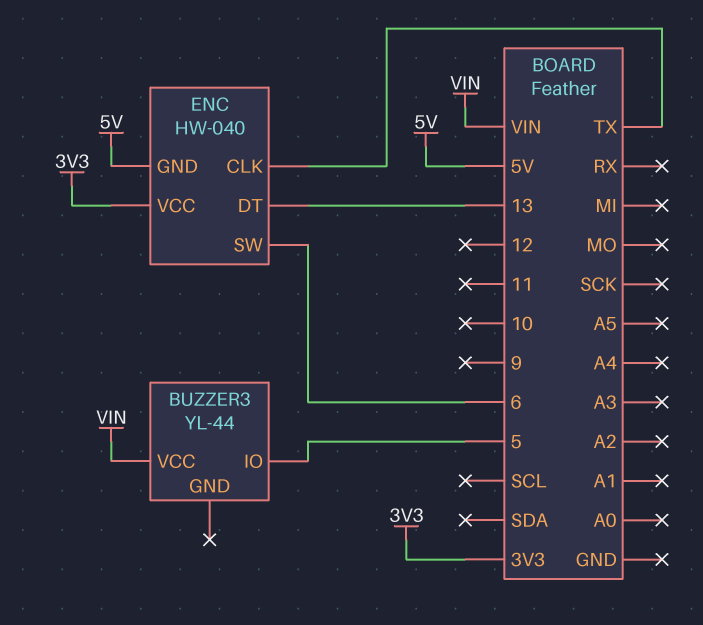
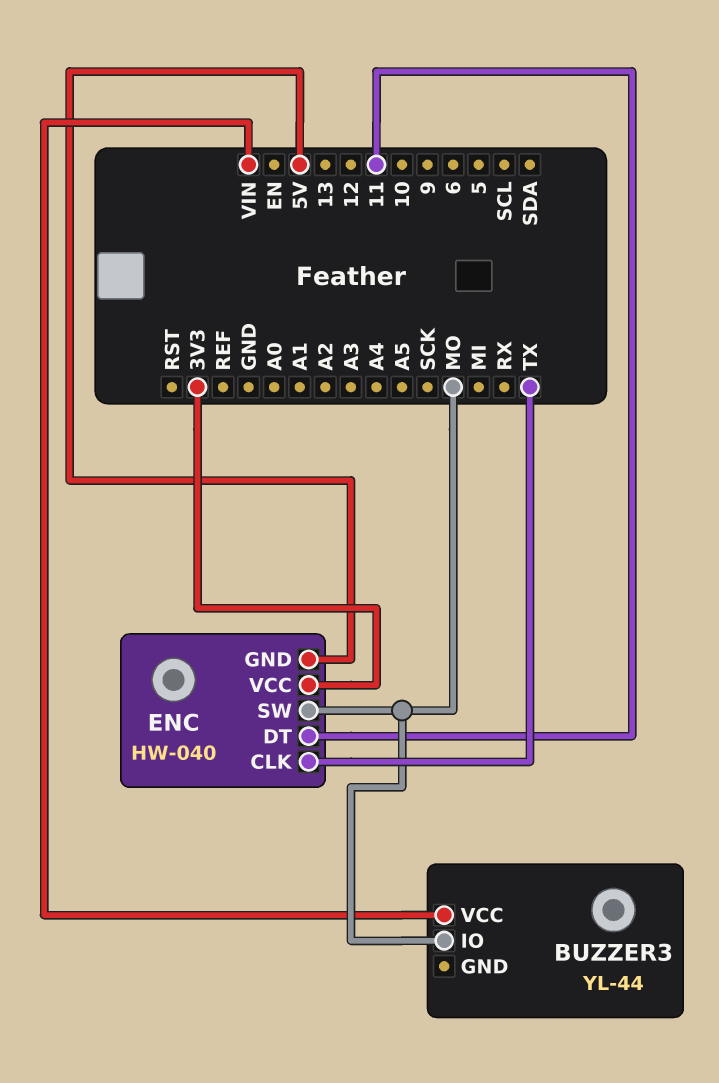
BUZZER3 pin IO: 5 -> MO
ENC pin DT: 13 -> 11
ENC pin SW: 6 -> MO

